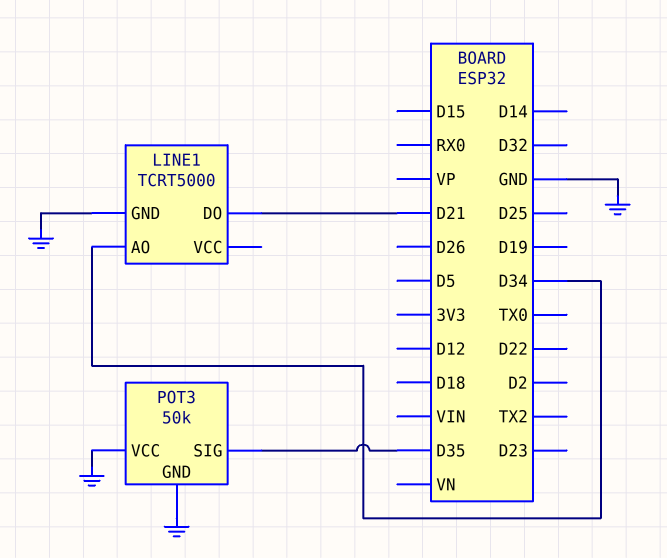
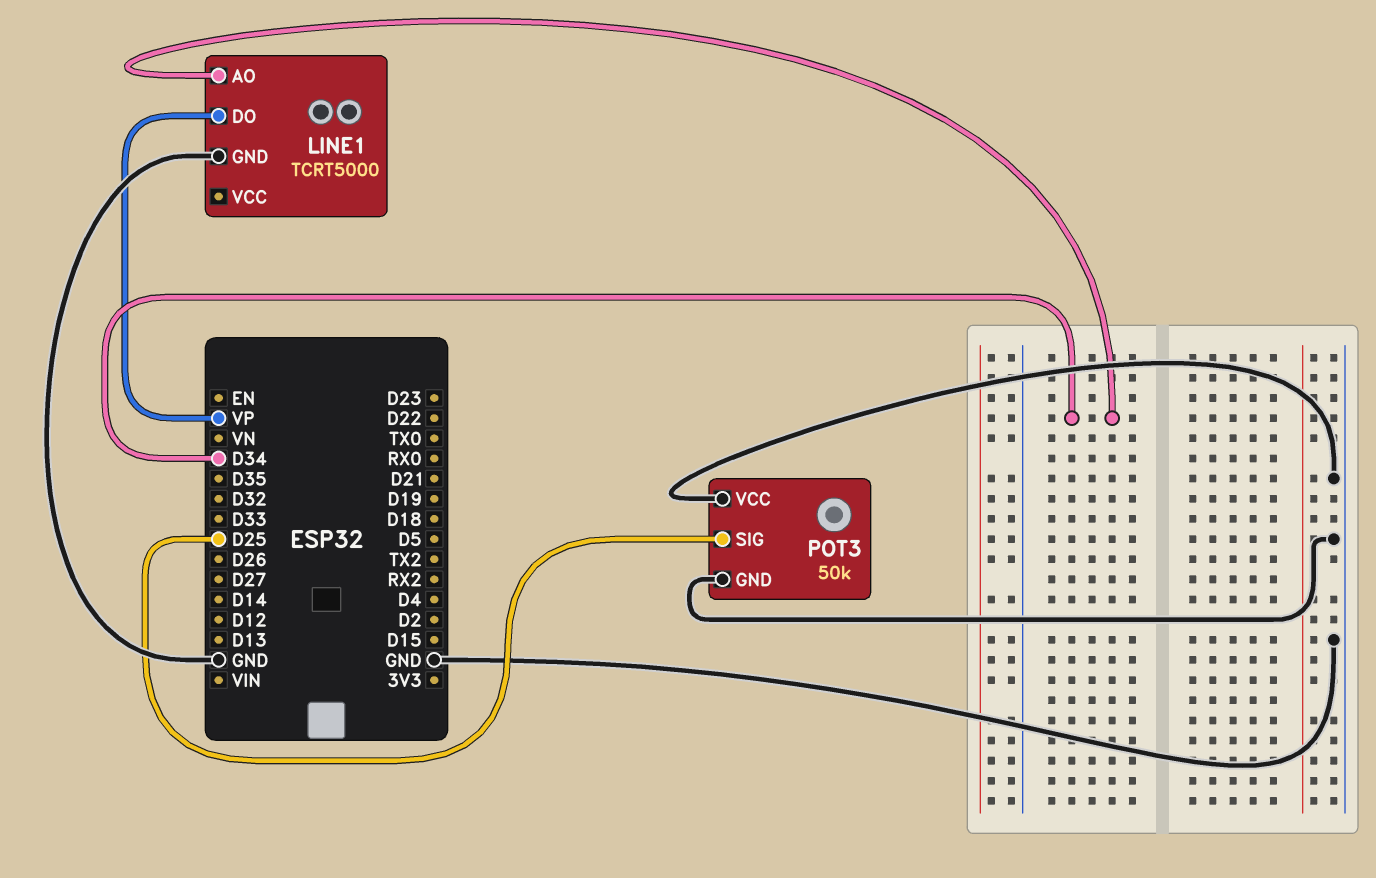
LINE1 pin DO: D21 -> VP
POT3 pin SIG: D35 -> D25

